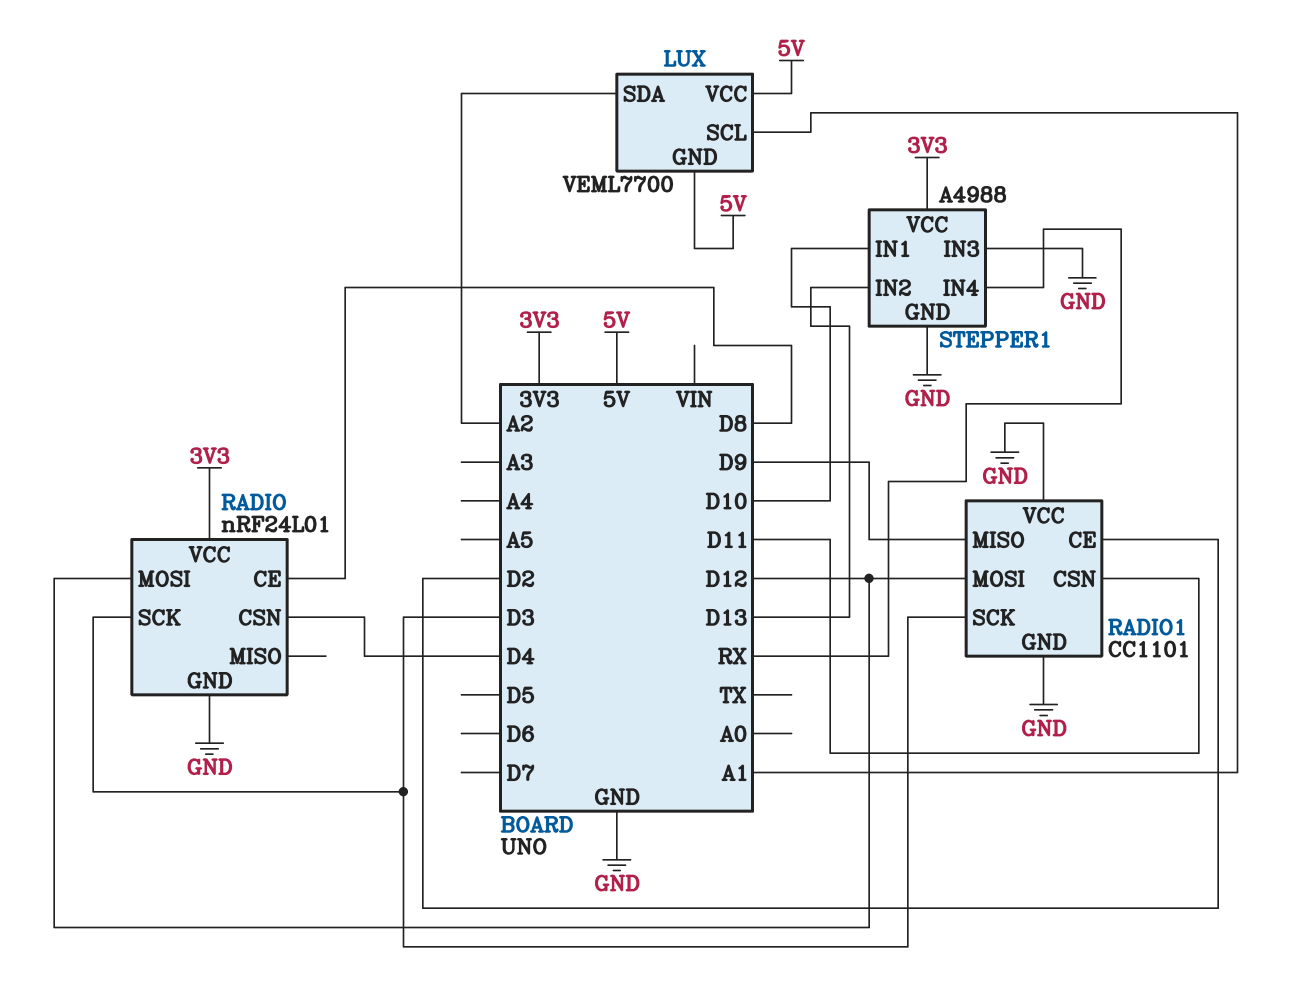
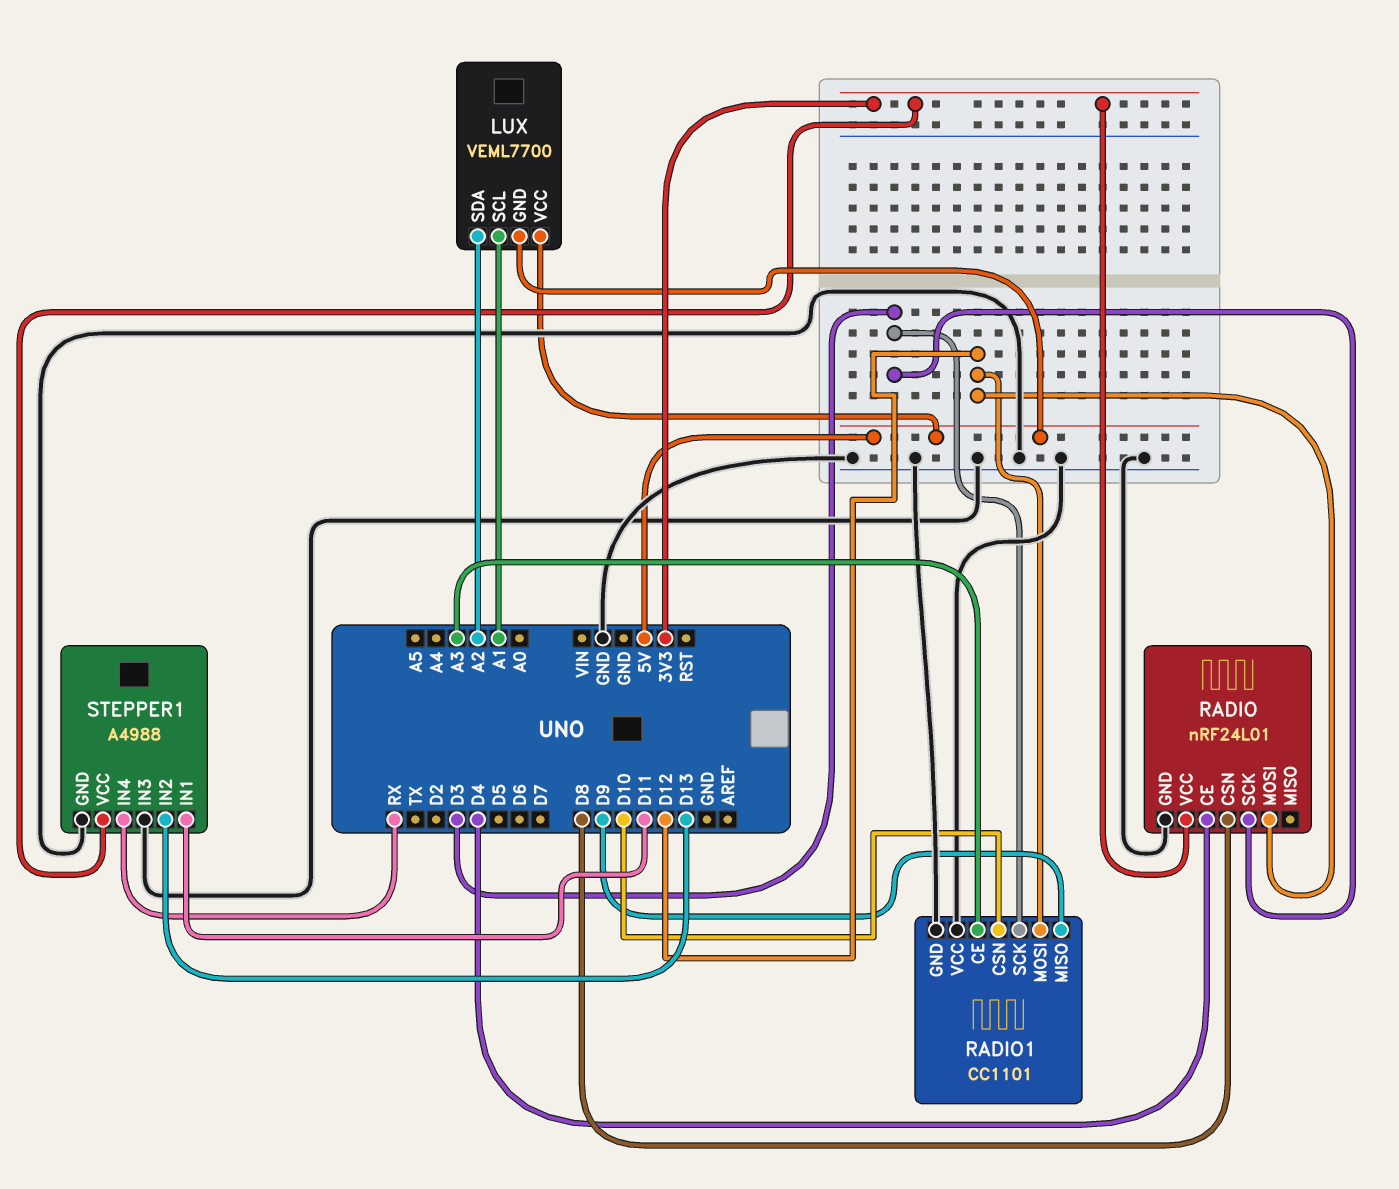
RADIO pin CE: D8 -> D4
RADIO pin CSN: D4 -> D8
RADIO1 pin CE: D2 -> A3
RADIO1 pin CSN: D11 -> D10
STEPPER1 pin IN1: D10 -> D11

